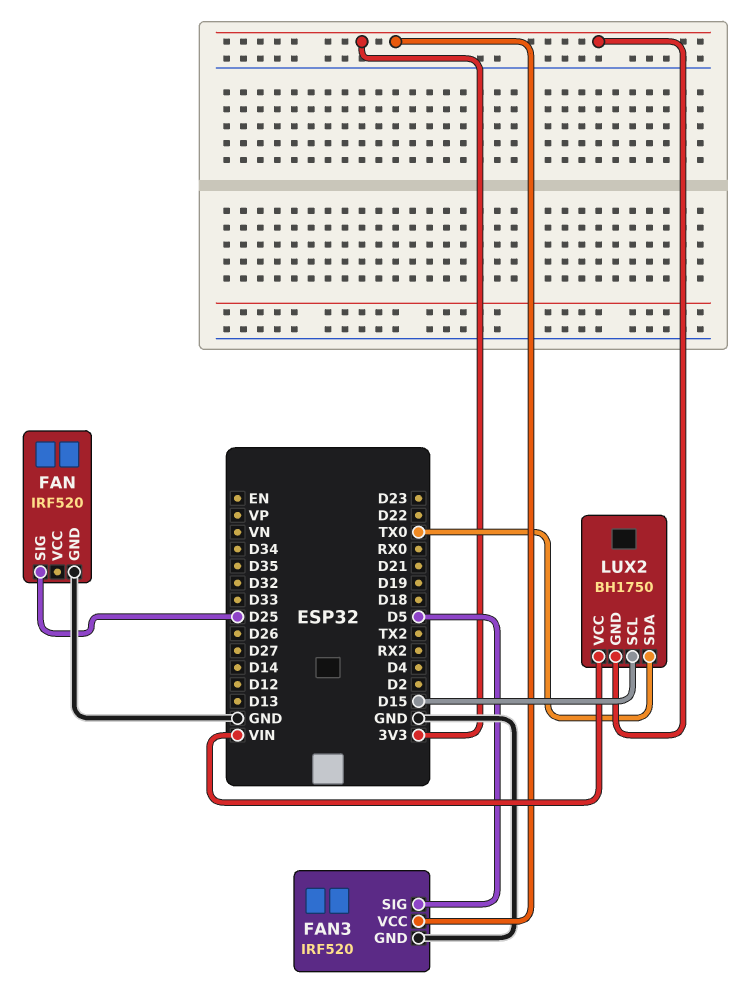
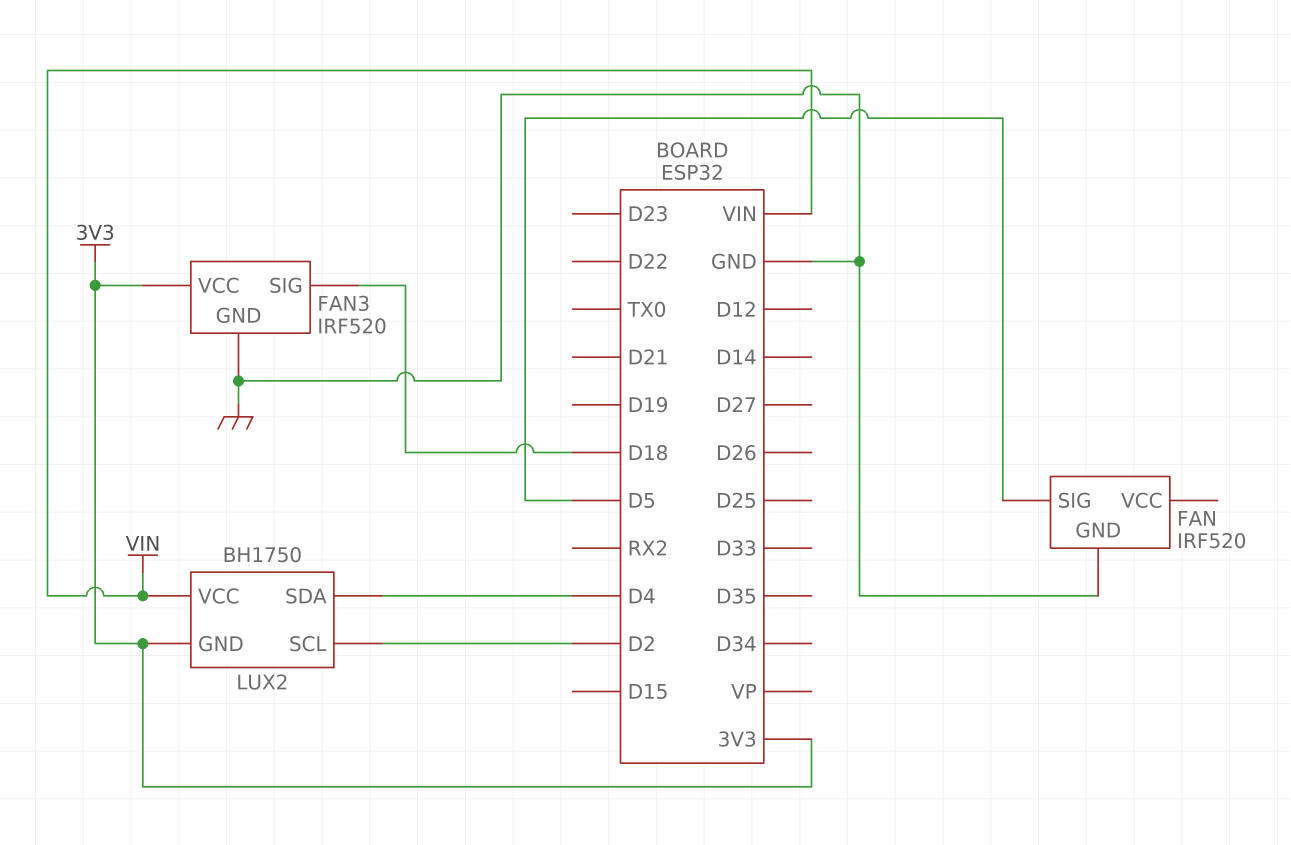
FAN pin SIG: D25 -> D5
FAN3 pin SIG: D5 -> D18
LUX2 pin SCL: D15 -> D2
LUX2 pin SDA: TX0 -> D4

